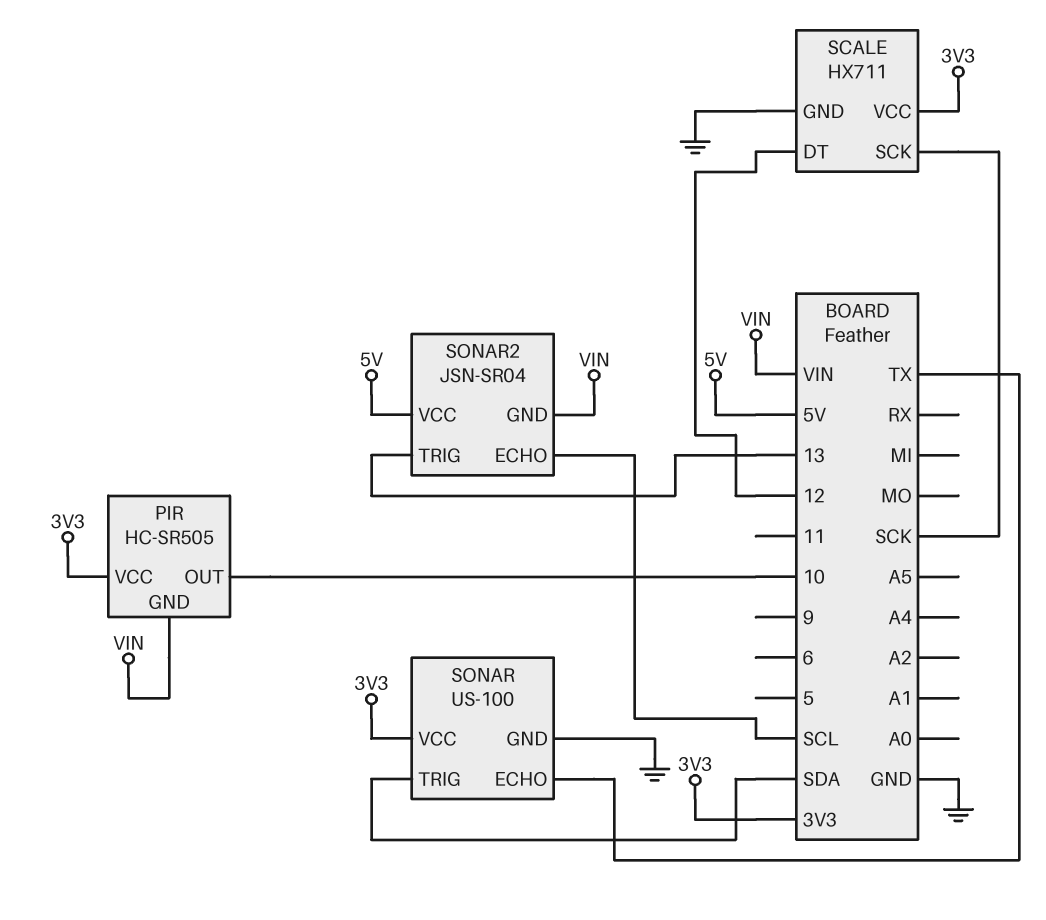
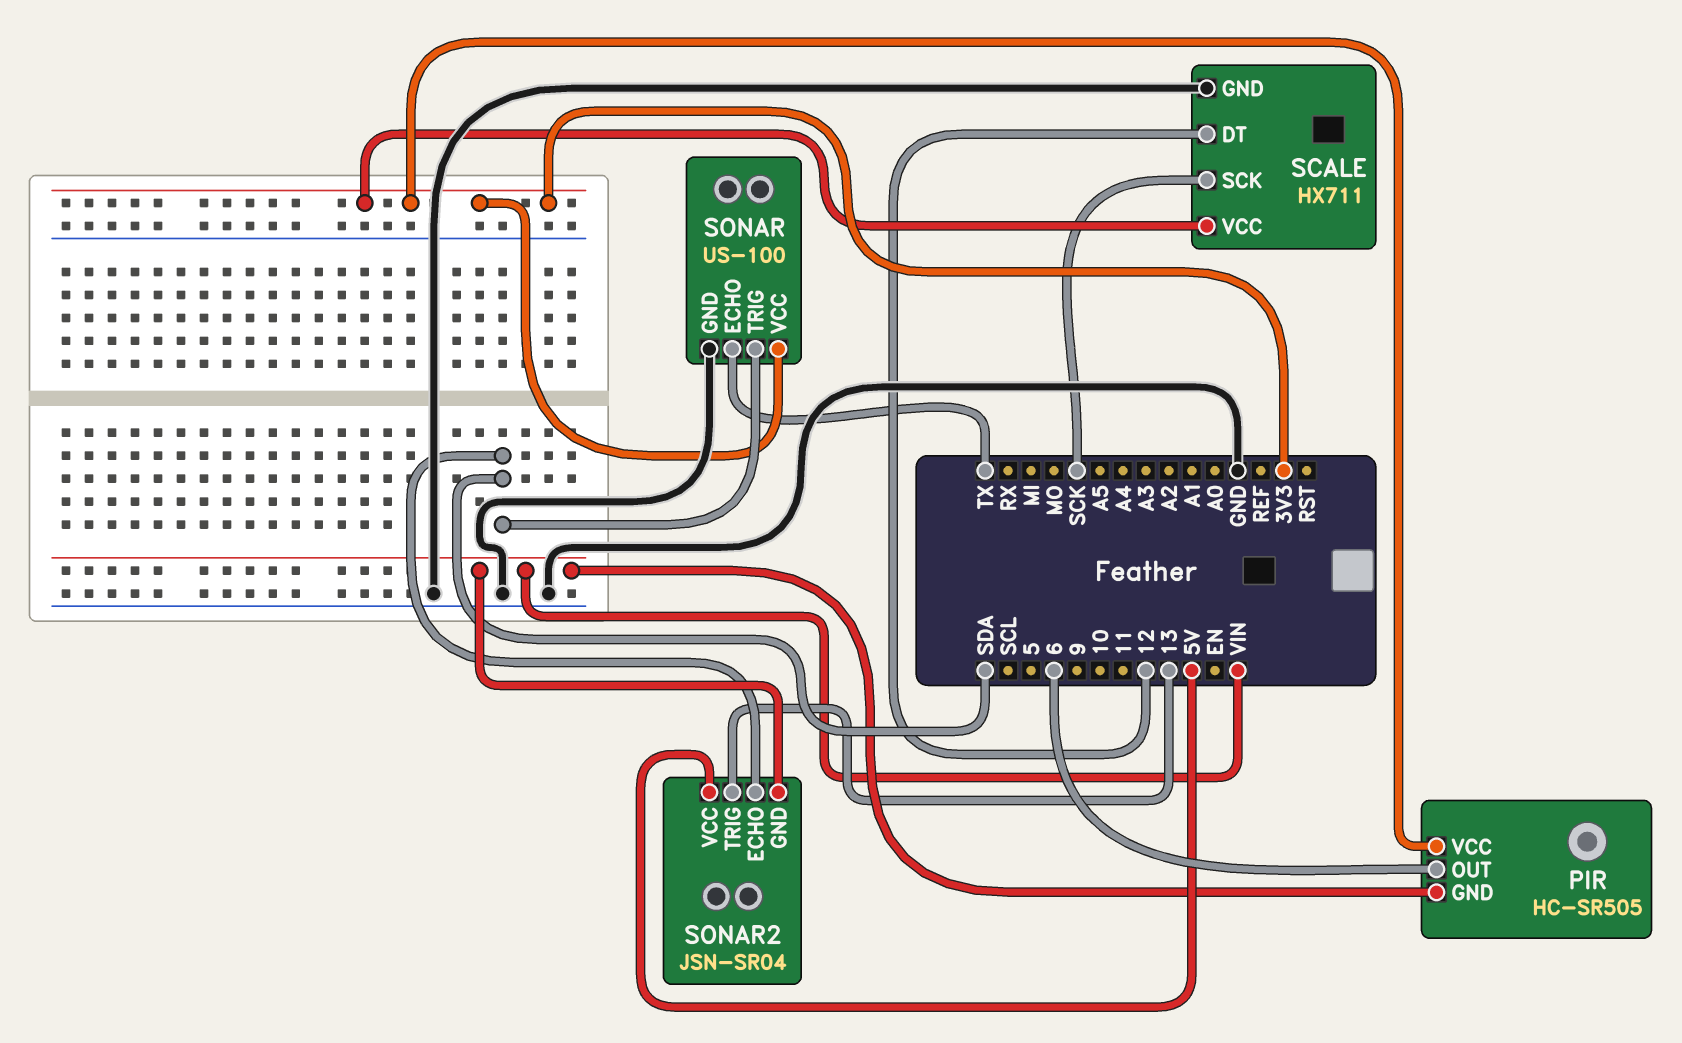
PIR pin OUT: 10 -> 6
SONAR2 pin ECHO: SCL -> SDA

